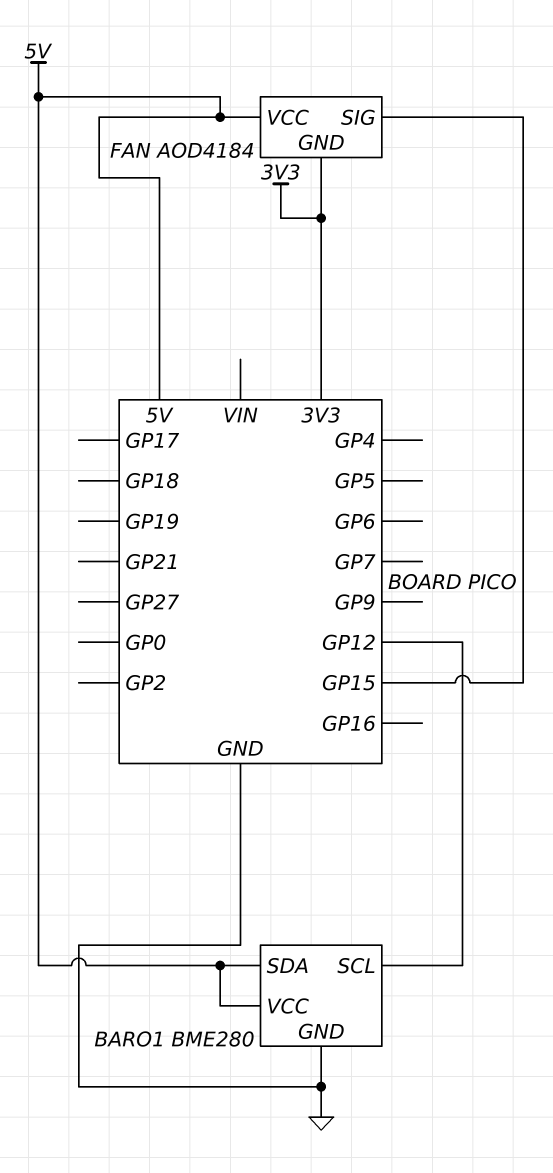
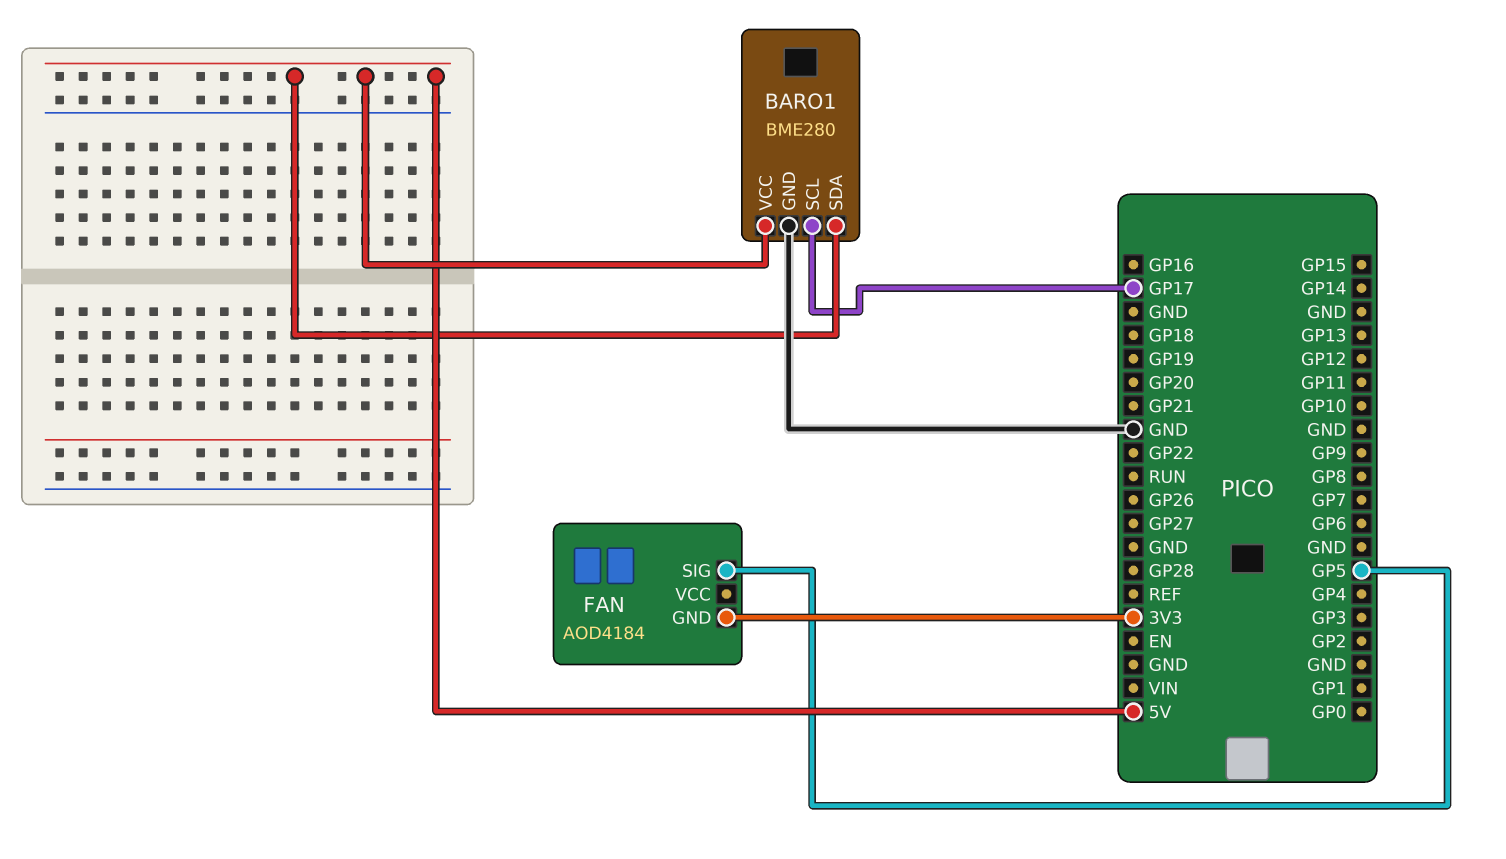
BARO1 pin SCL: GP12 -> GP17
FAN pin SIG: GP15 -> GP5
FAN pin VCC: 5V -> none

